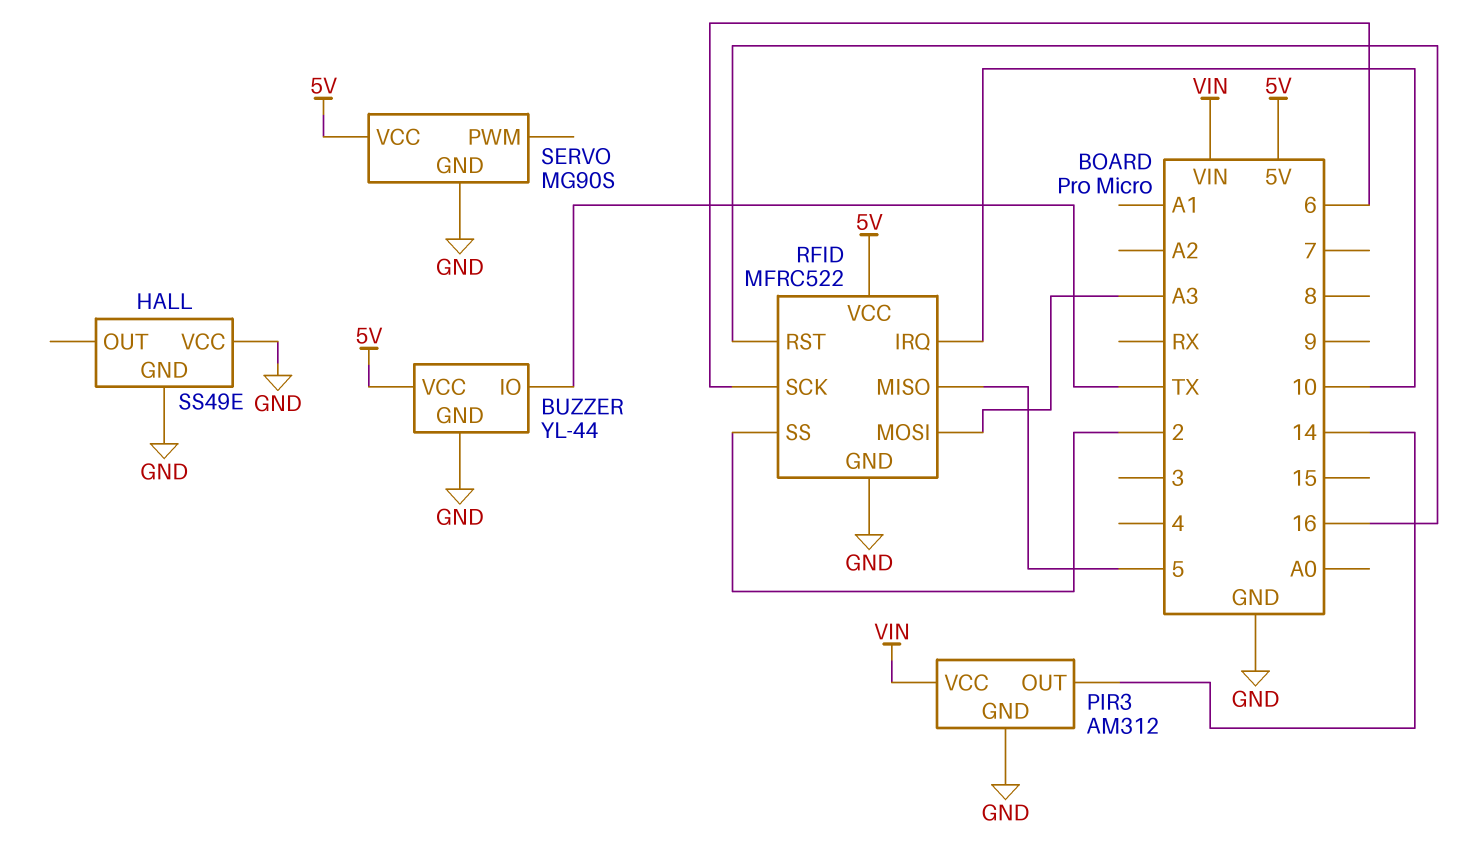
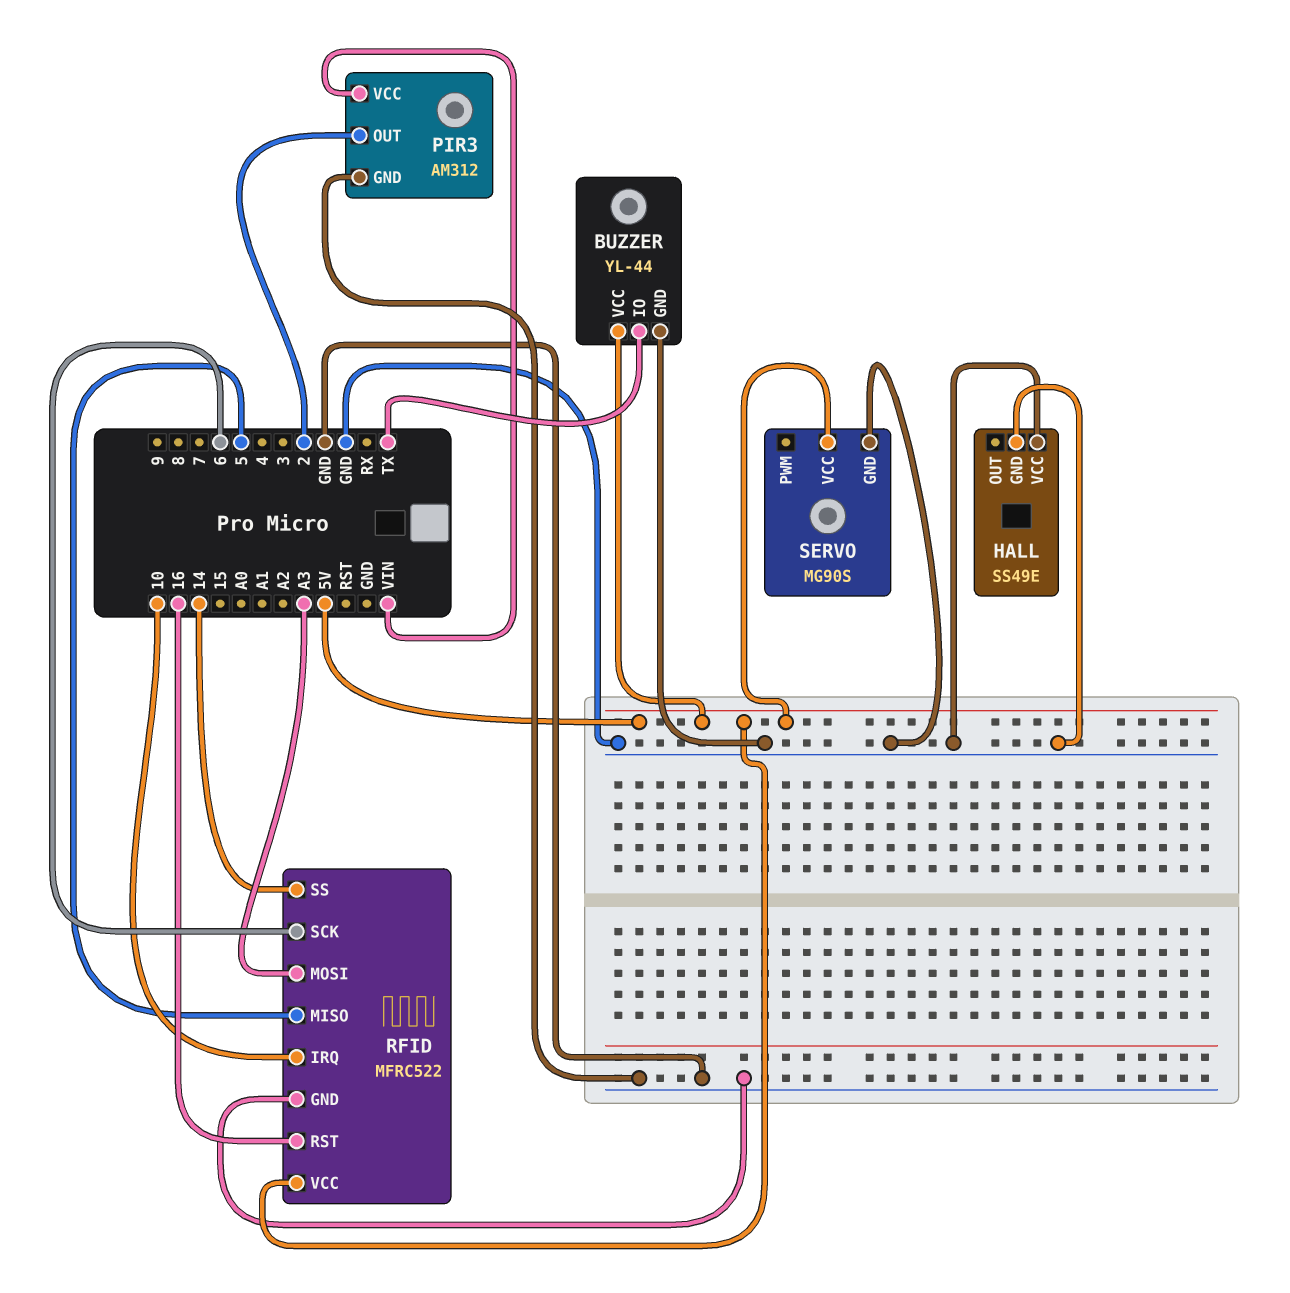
PIR3 pin OUT: 14 -> 2
RFID pin SS: 2 -> 14

